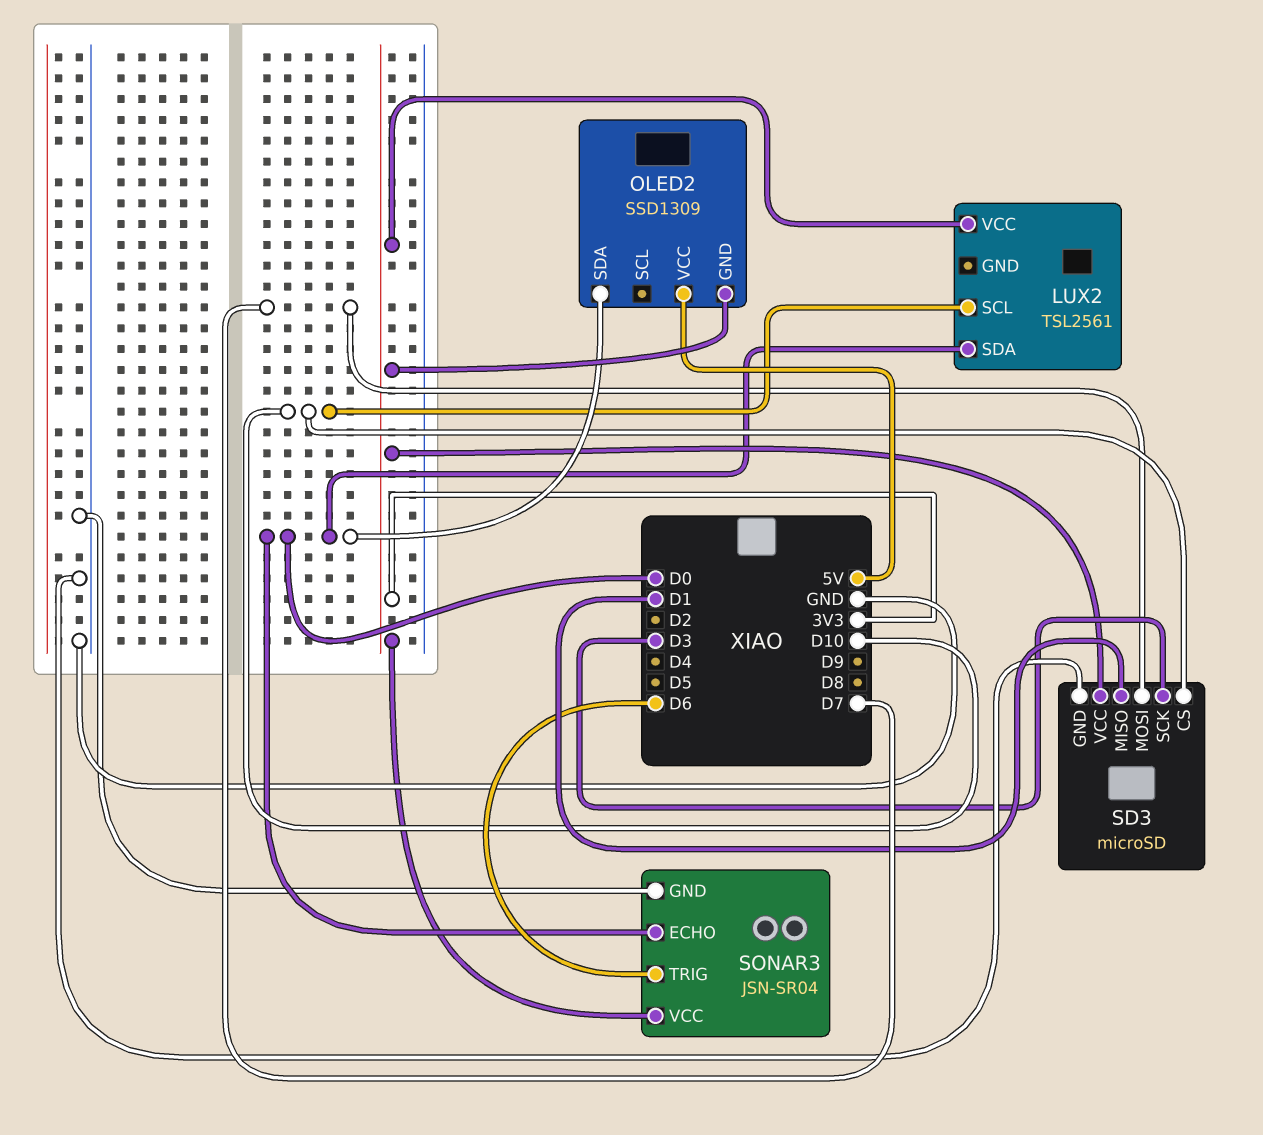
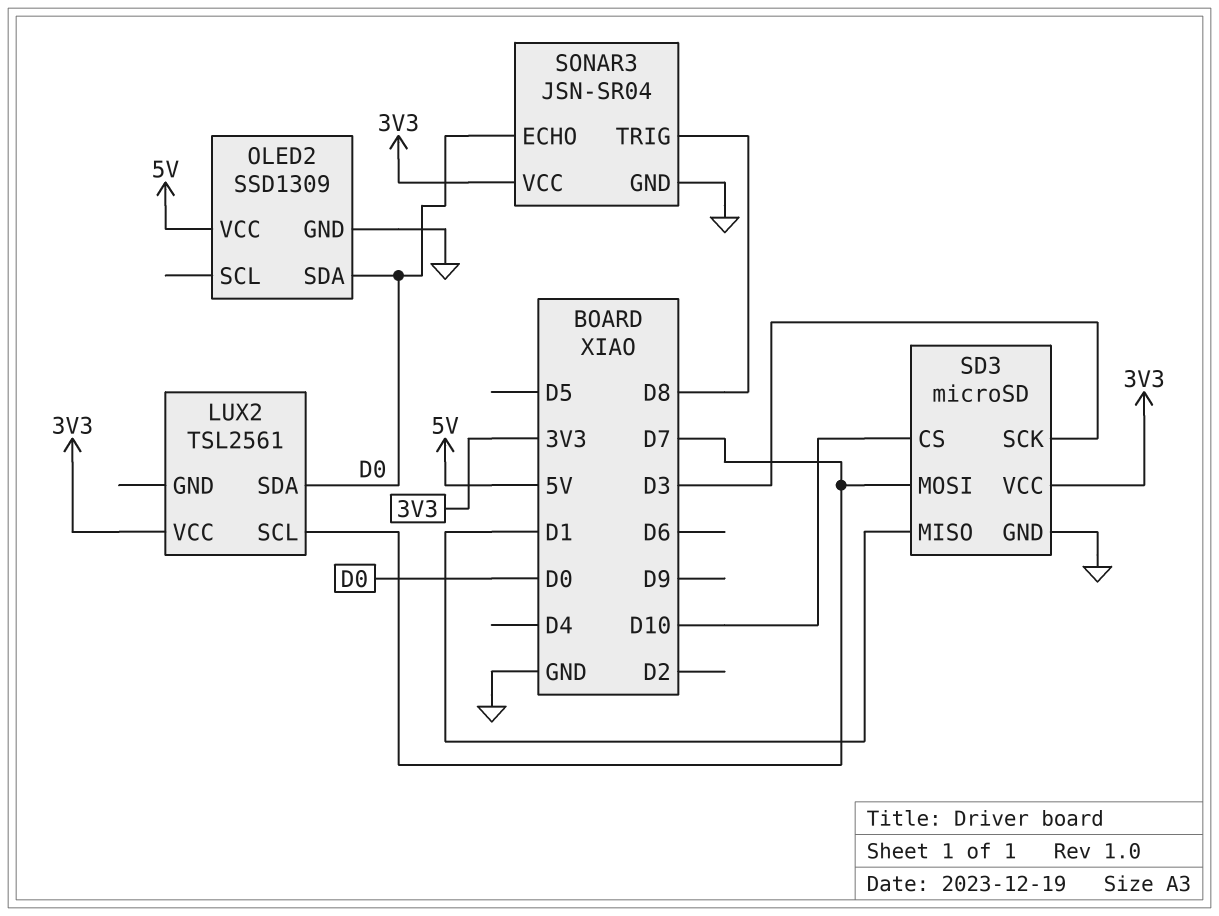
LUX2 pin SCL: D10 -> D7
OLED2 pin GND: 3V3 -> GND
SONAR3 pin TRIG: D6 -> D8

